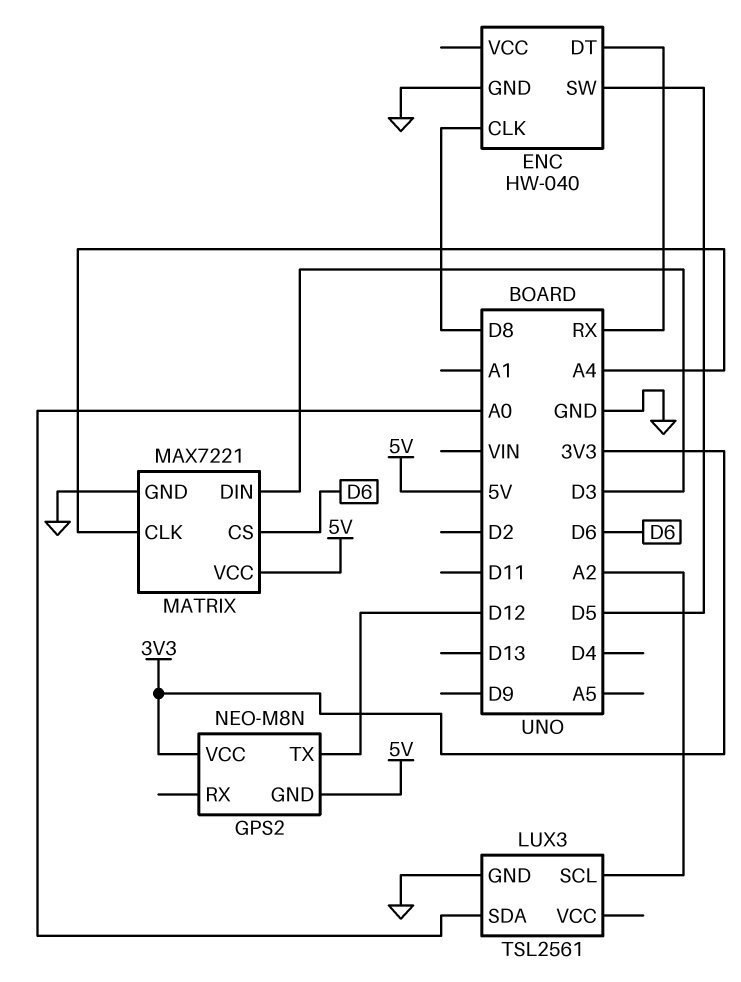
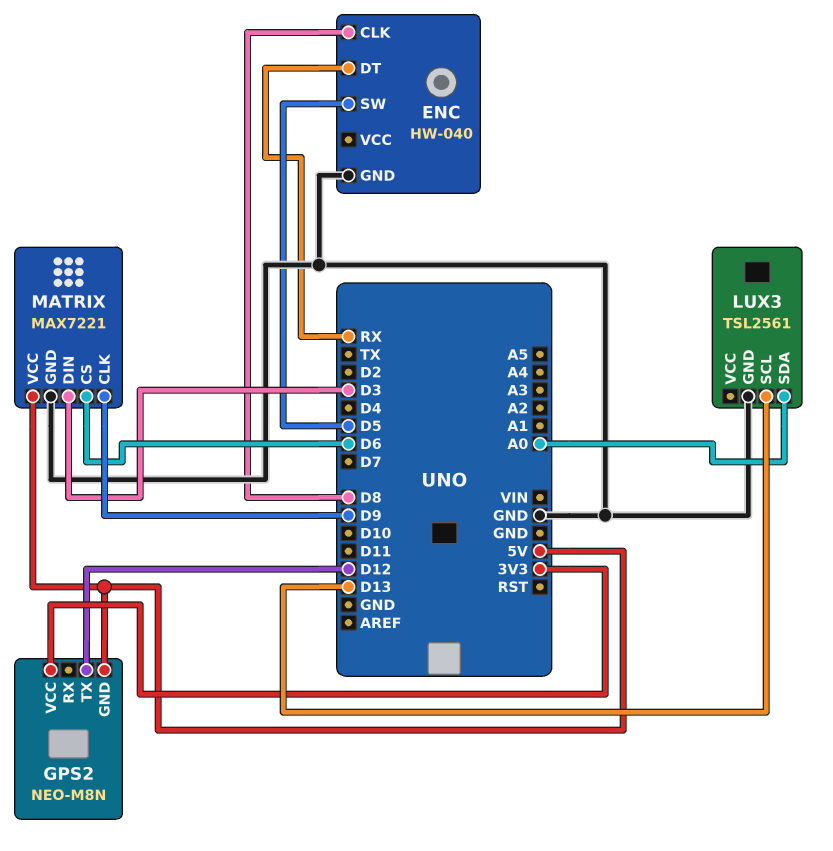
LUX3 pin SCL: A2 -> D13
MATRIX pin CLK: A4 -> D9

